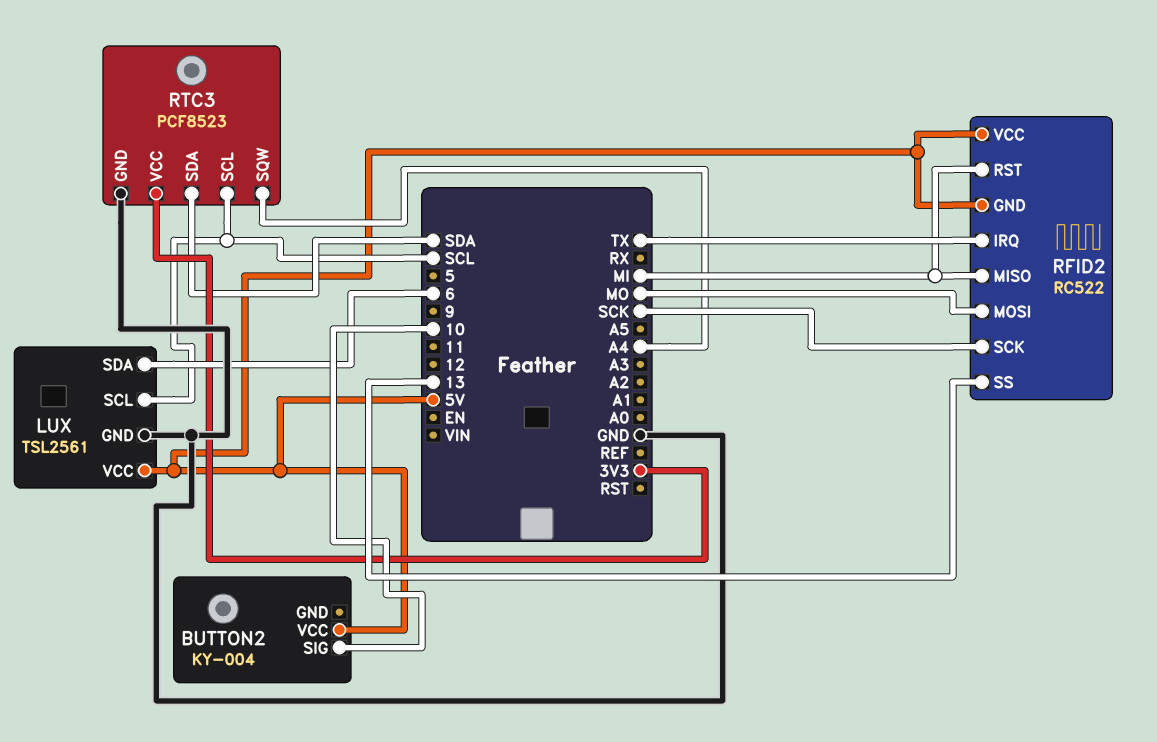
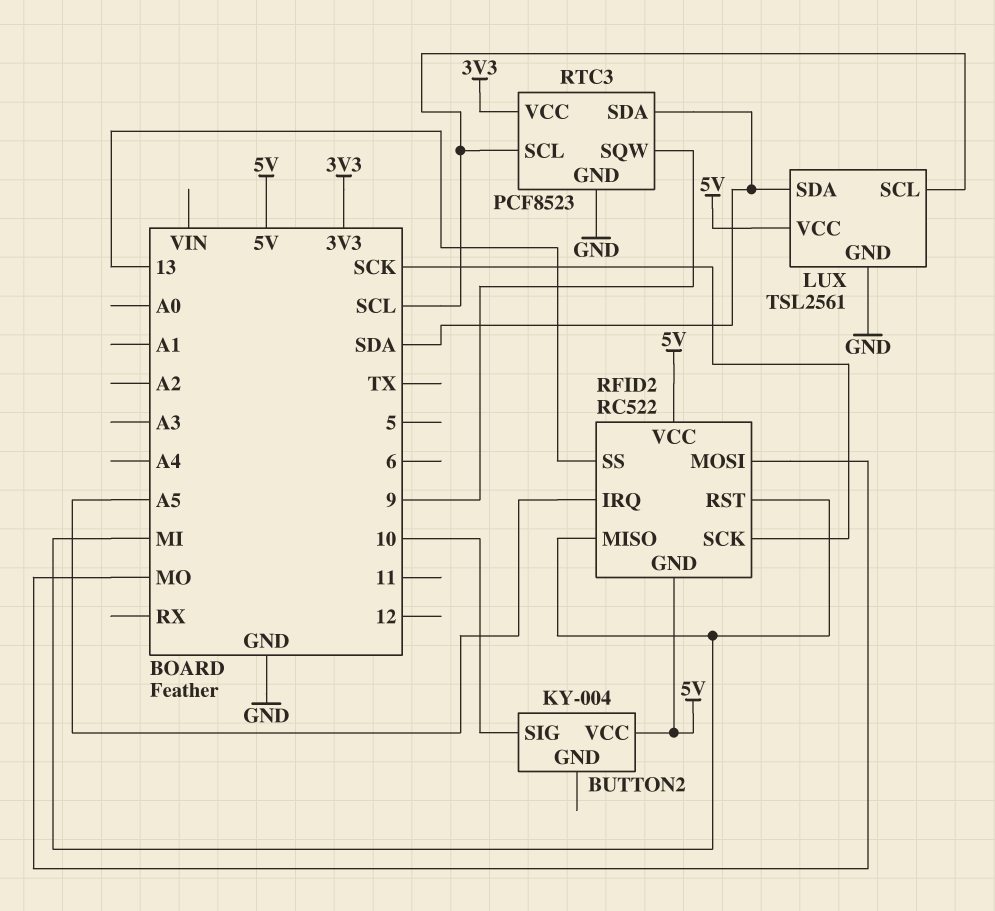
LUX pin SDA: 6 -> SDA
RFID2 pin IRQ: TX -> A5
RTC3 pin SQW: A4 -> 9

